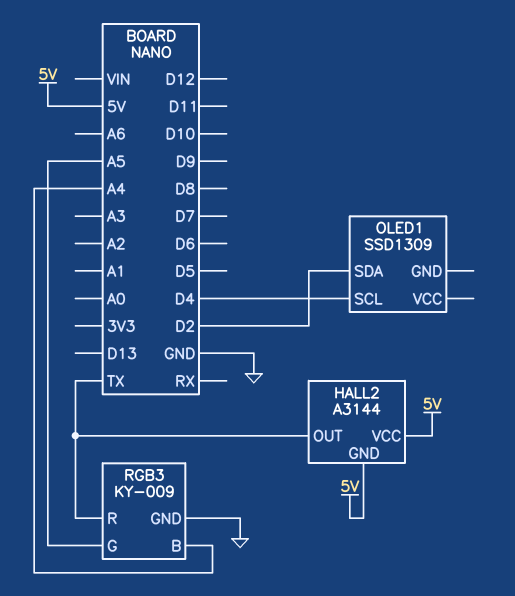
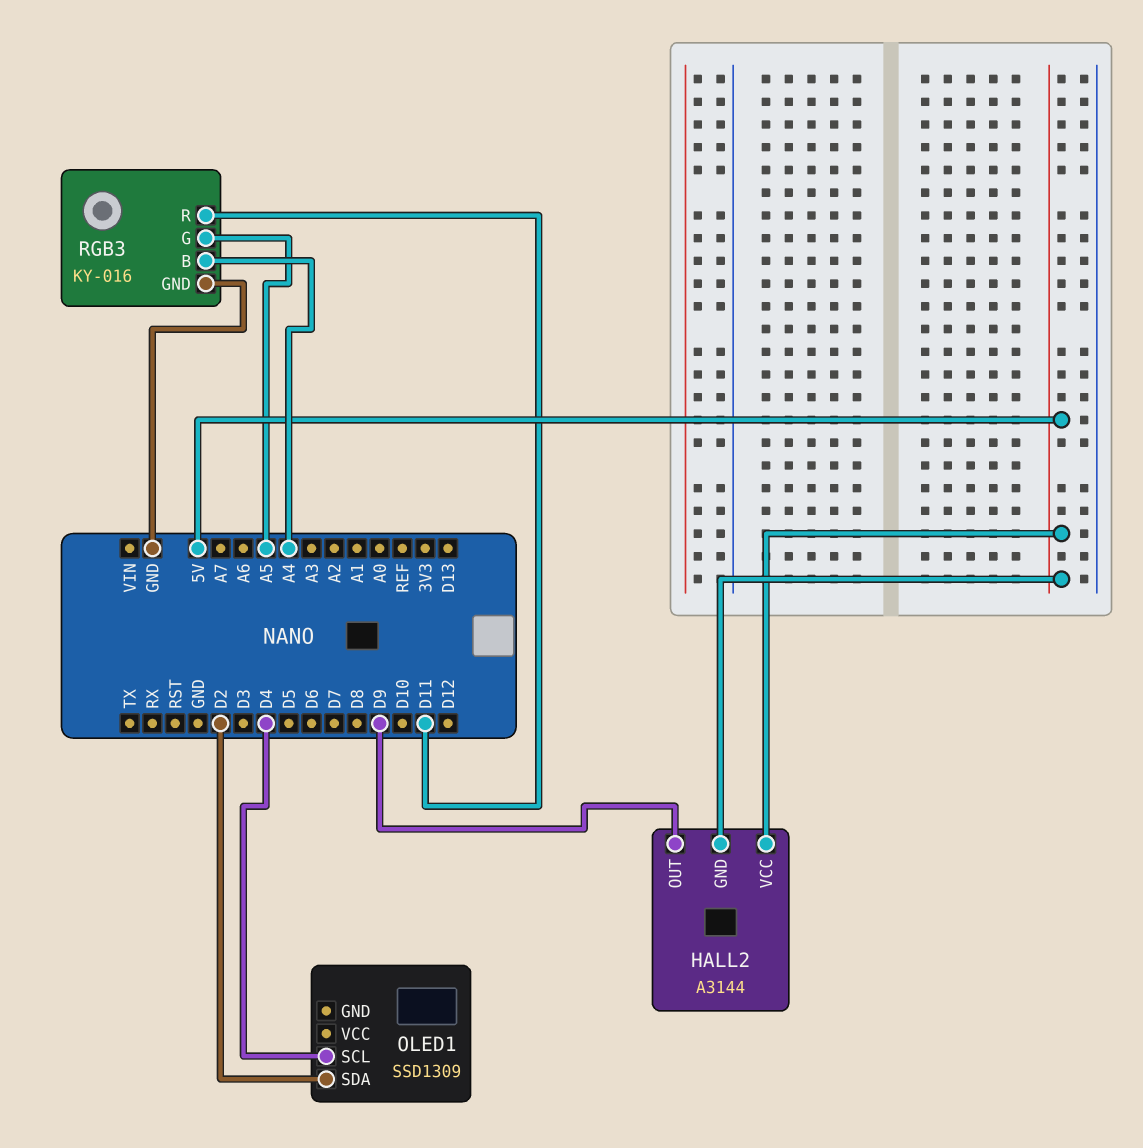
HALL2 pin OUT: TX -> D9
RGB3: KY-009 -> KY-016
RGB3 pin R: TX -> D11

